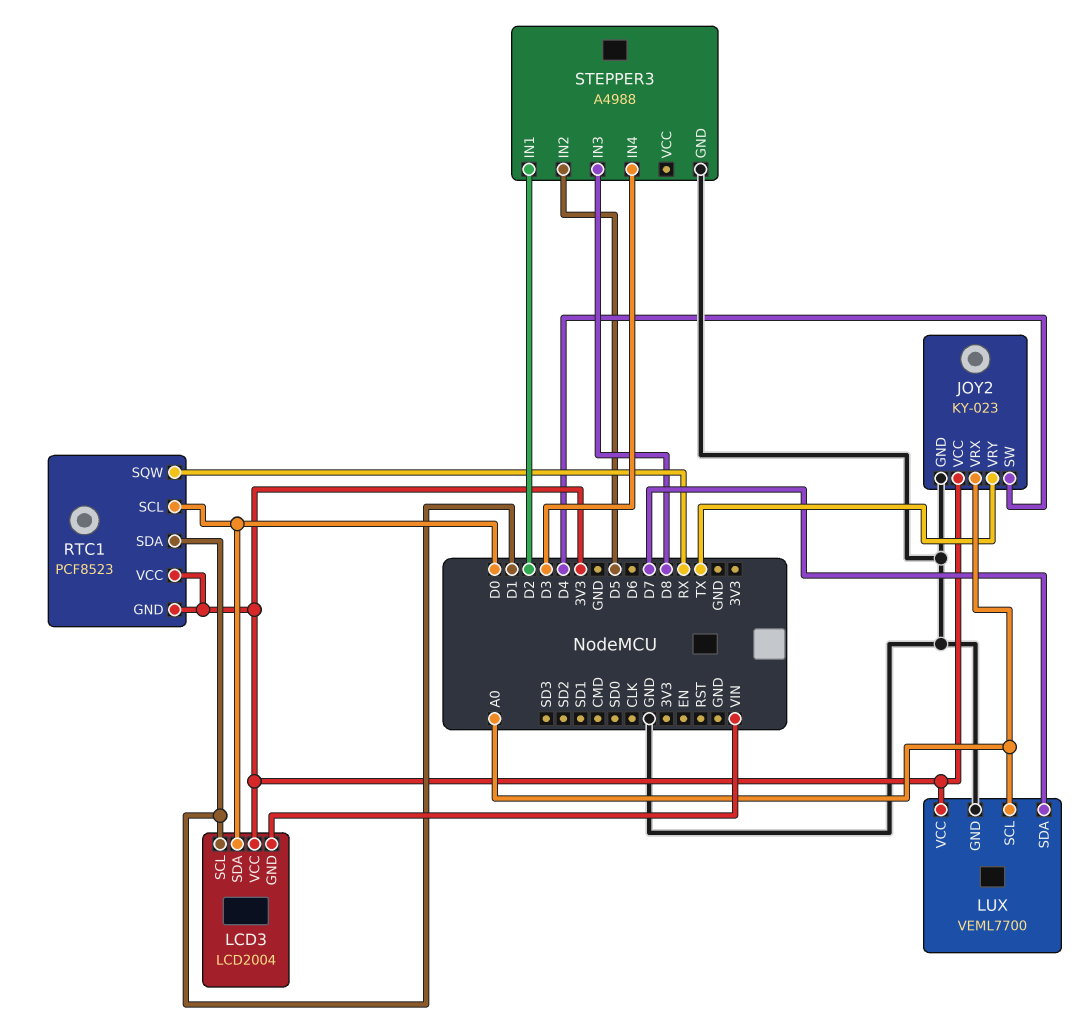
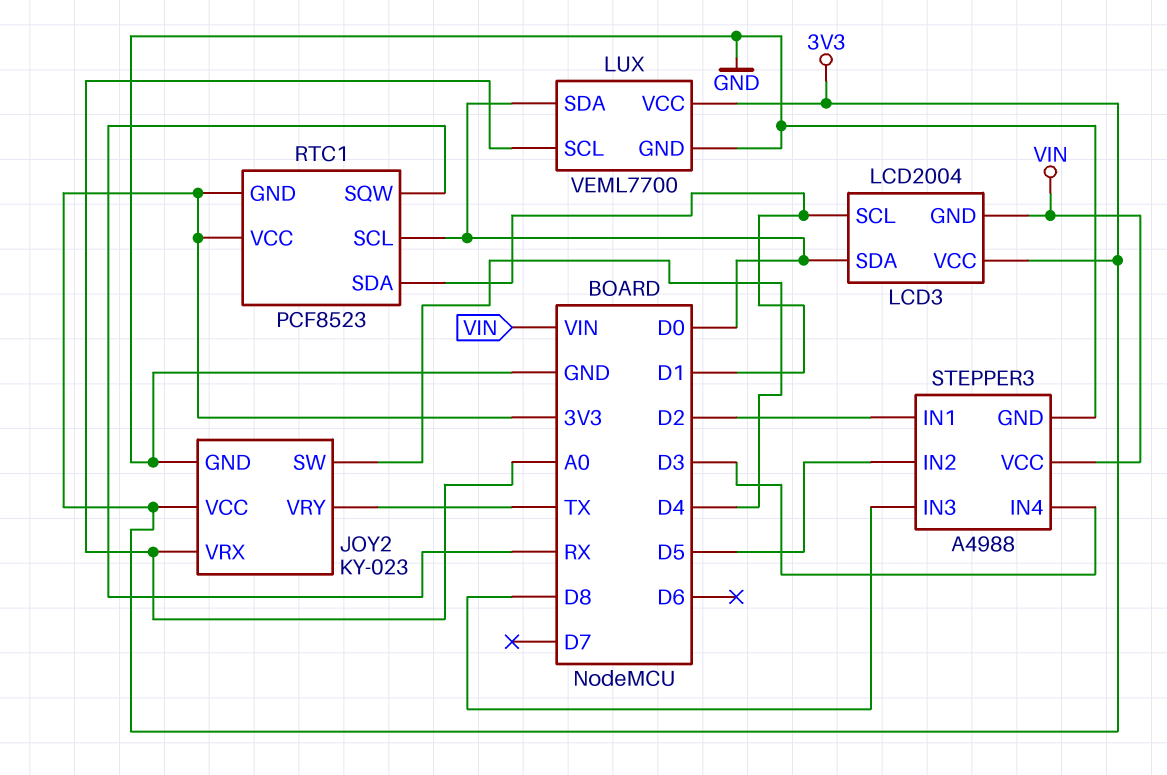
LUX pin SDA: D7 -> D0
STEPPER3 pin VCC: none -> VIN

